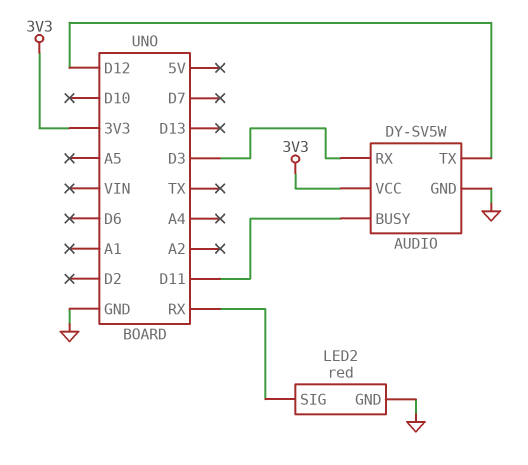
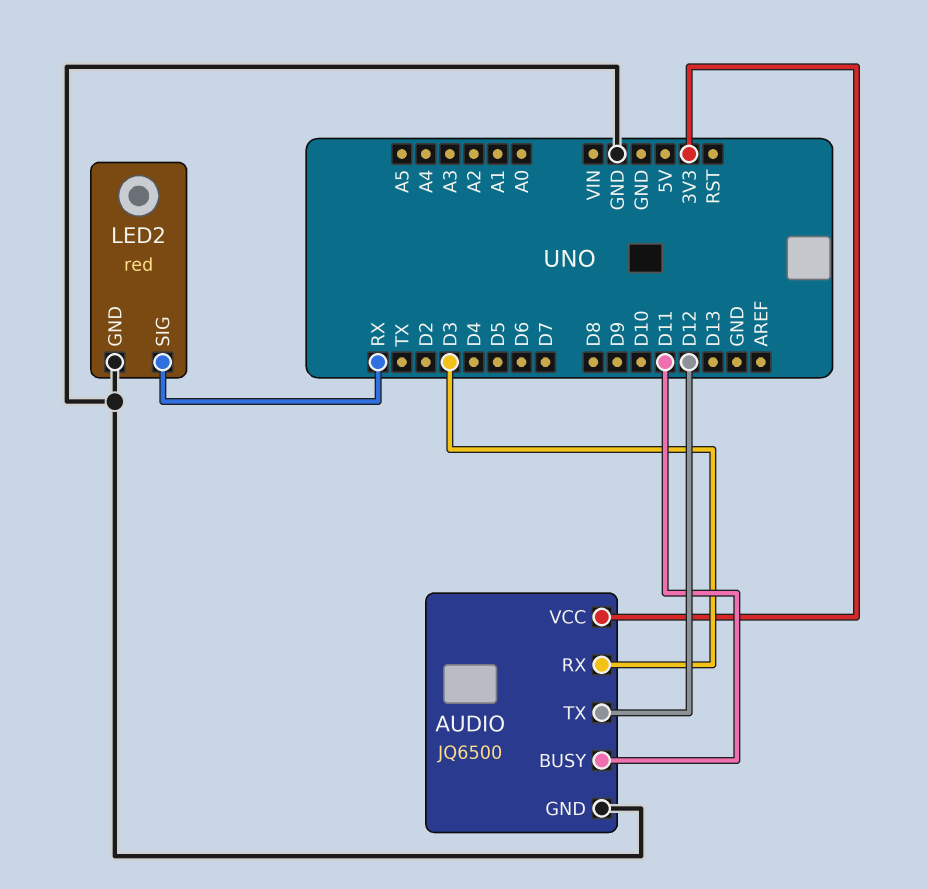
AUDIO: DY-SV5W -> JQ6500

